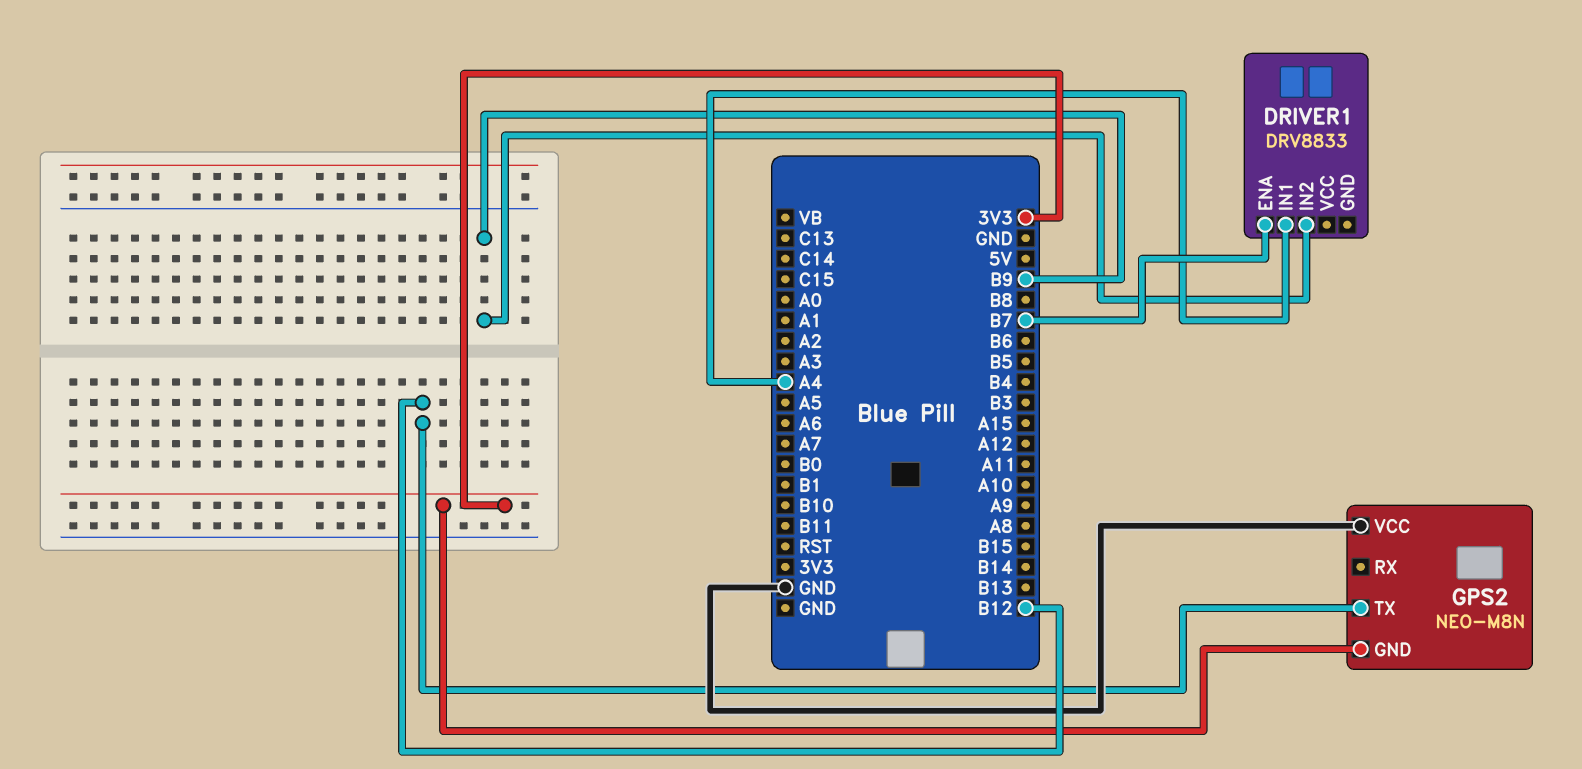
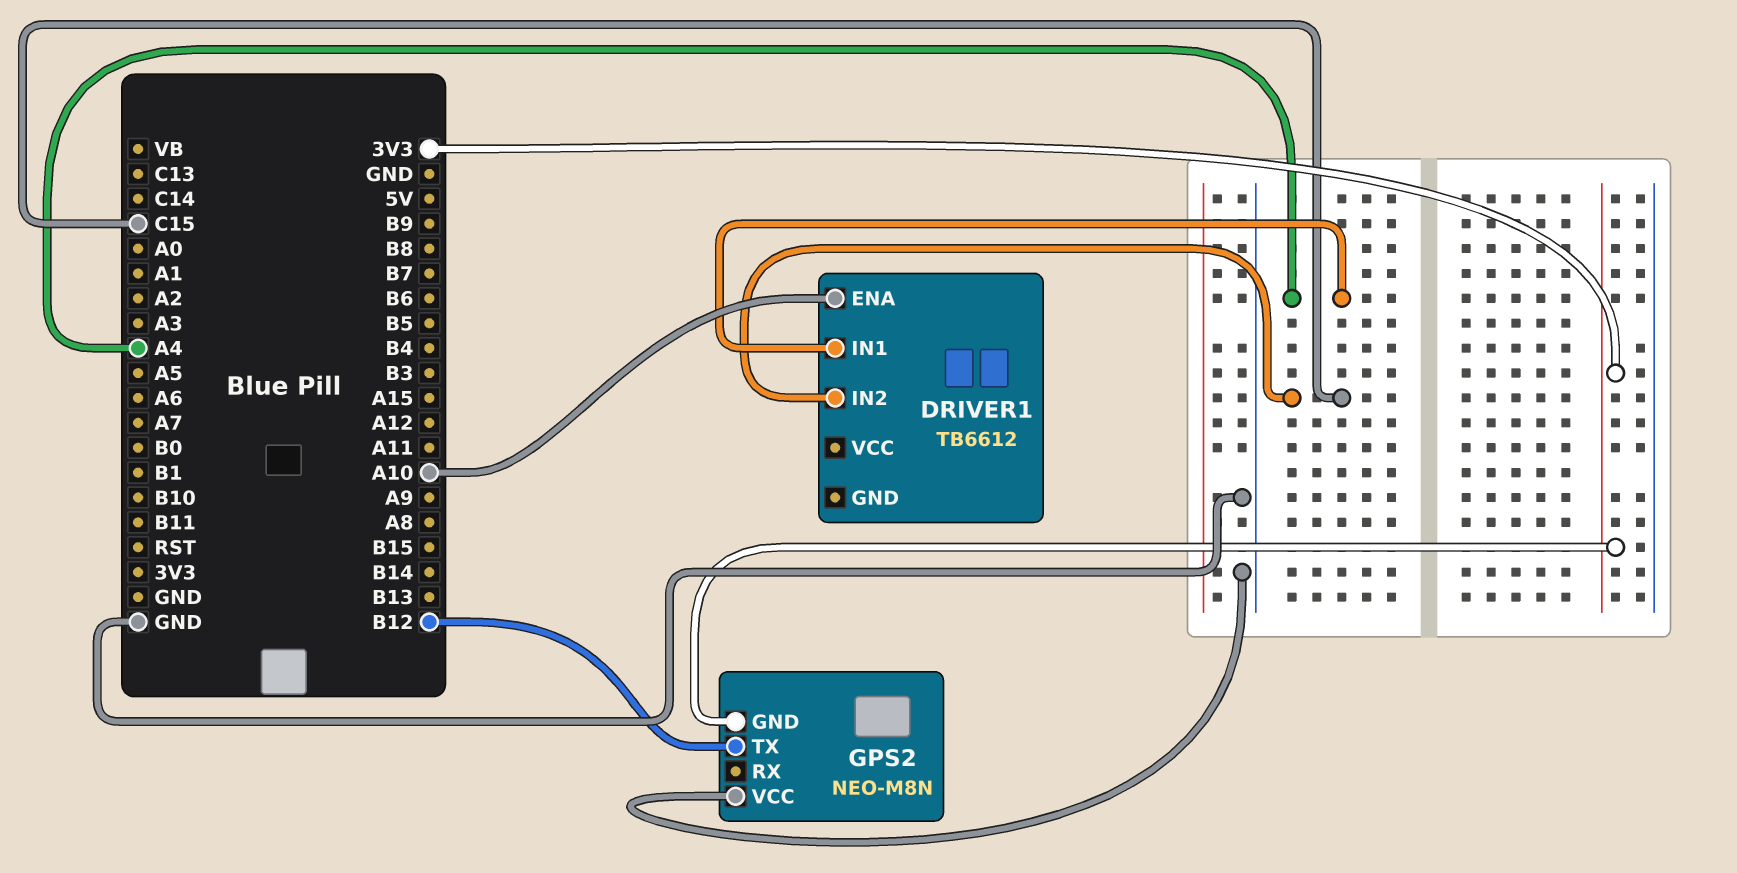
DRIVER1: DRV8833 -> TB6612
DRIVER1 pin ENA: B7 -> A10
DRIVER1 pin IN2: B9 -> C15

